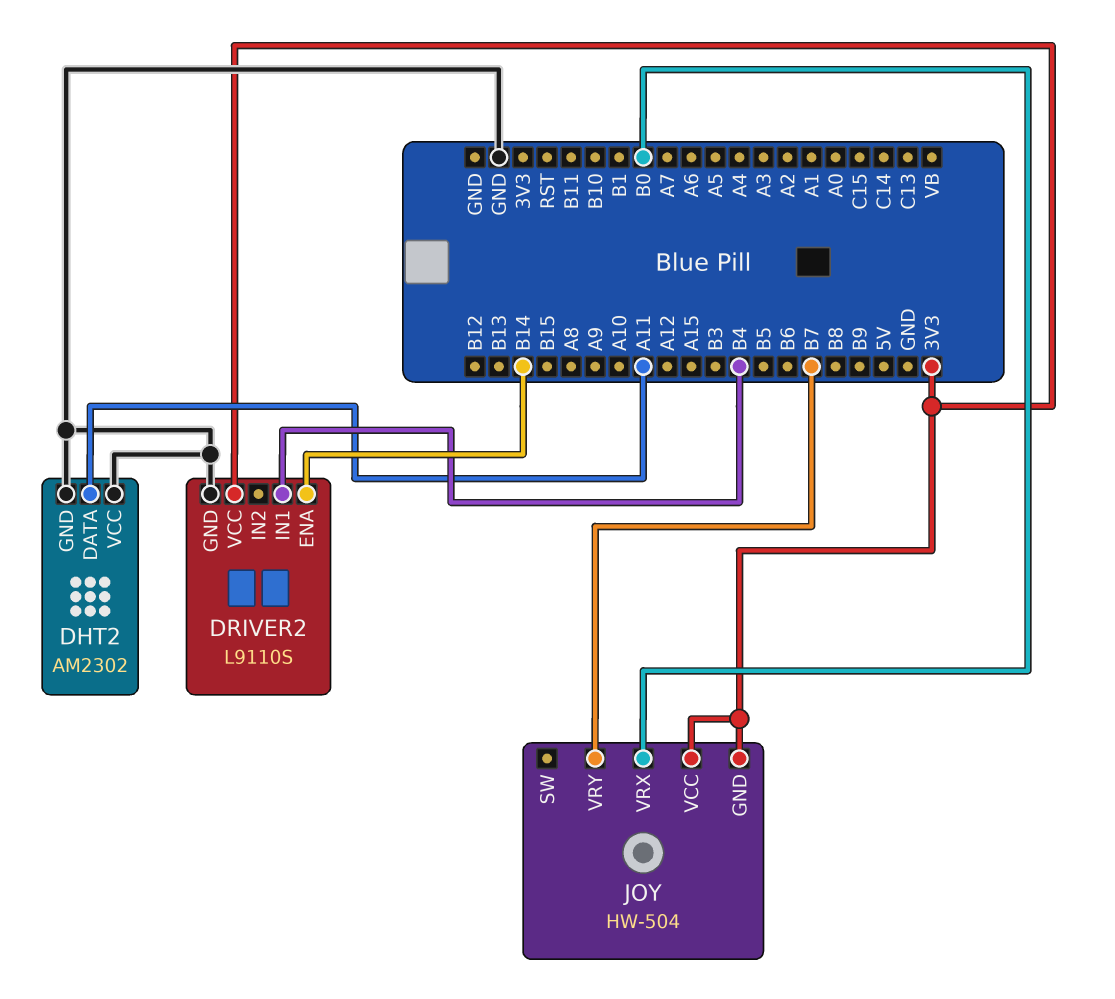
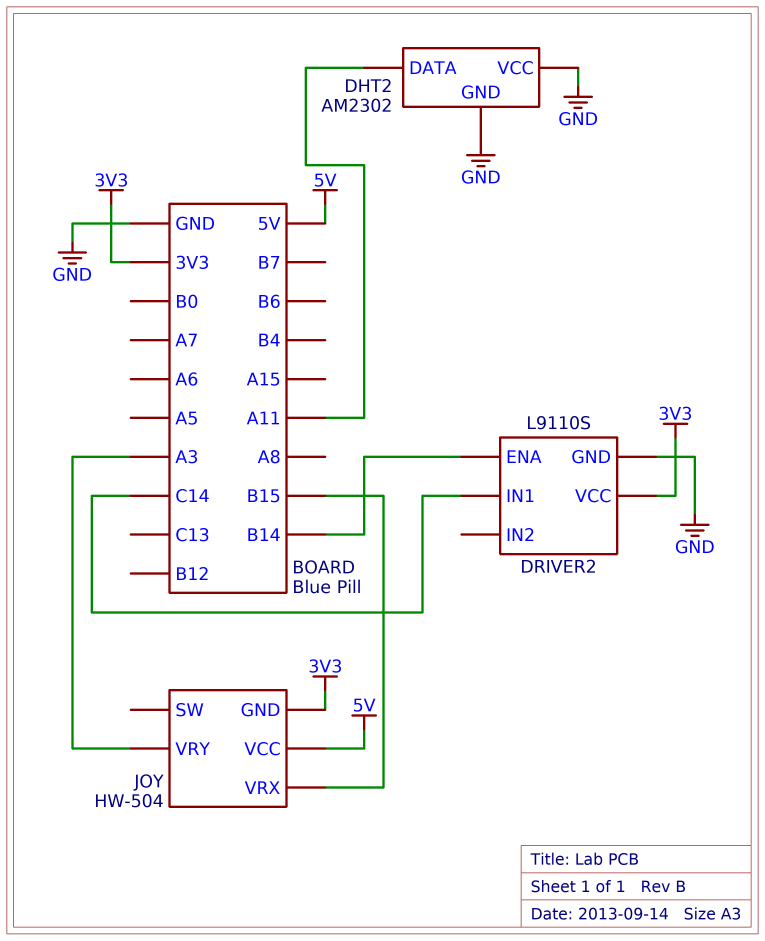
DRIVER2 pin IN1: B4 -> C14
JOY pin VCC: 3V3 -> 5V
JOY pin VRX: B0 -> B15
JOY pin VRY: B7 -> A3

